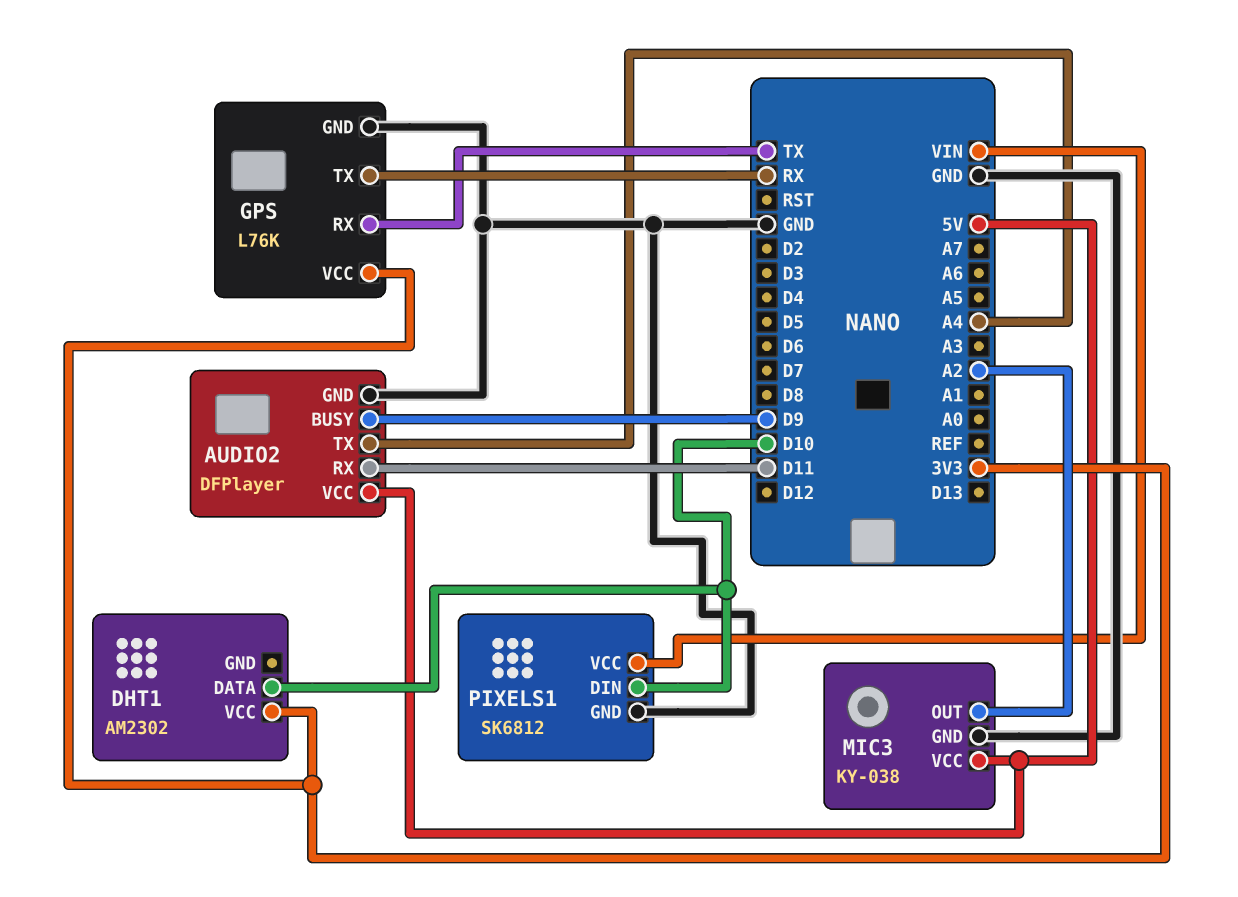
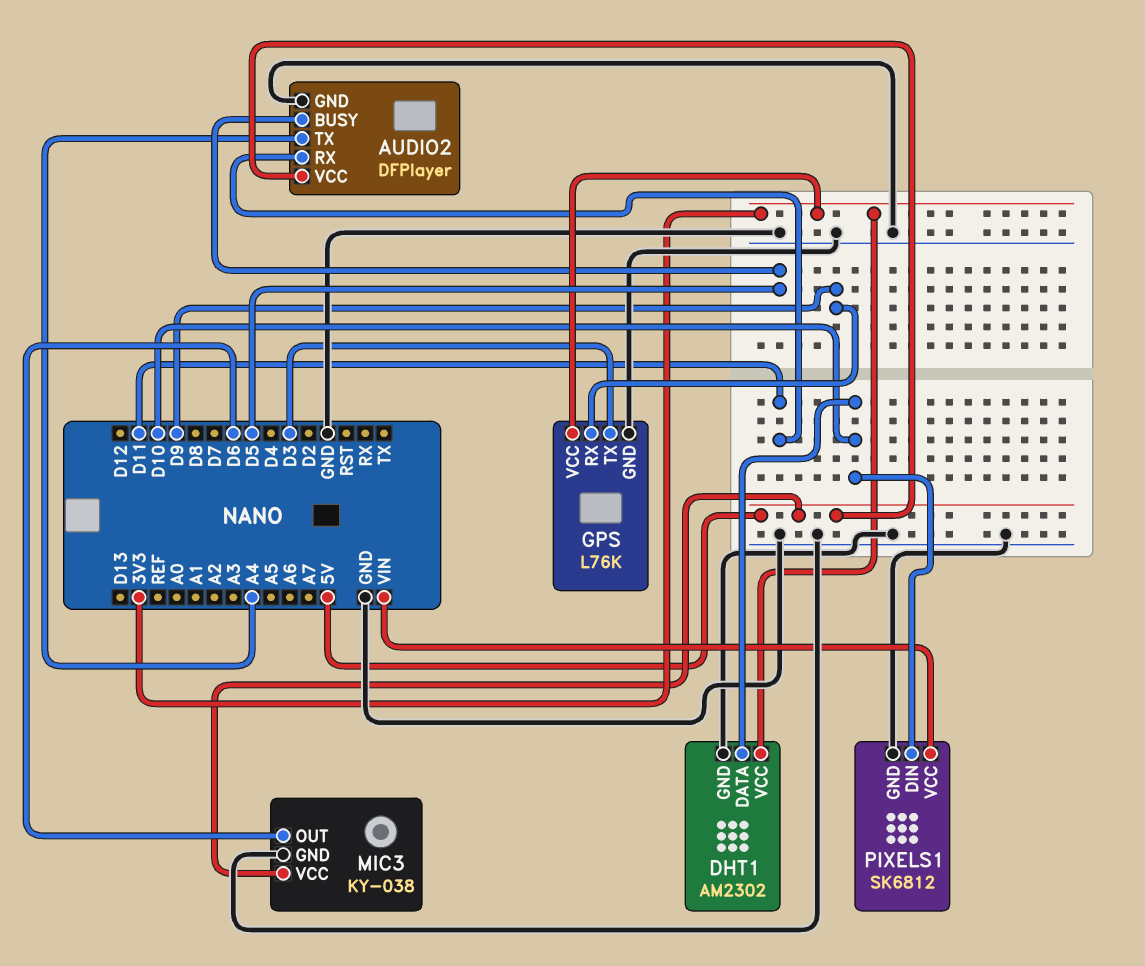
AUDIO2 pin BUSY: D9 -> D5
DHT1 pin GND: none -> GND
GPS pin RX: TX -> D9
GPS pin TX: RX -> D3
MIC3 pin OUT: A2 -> D6

